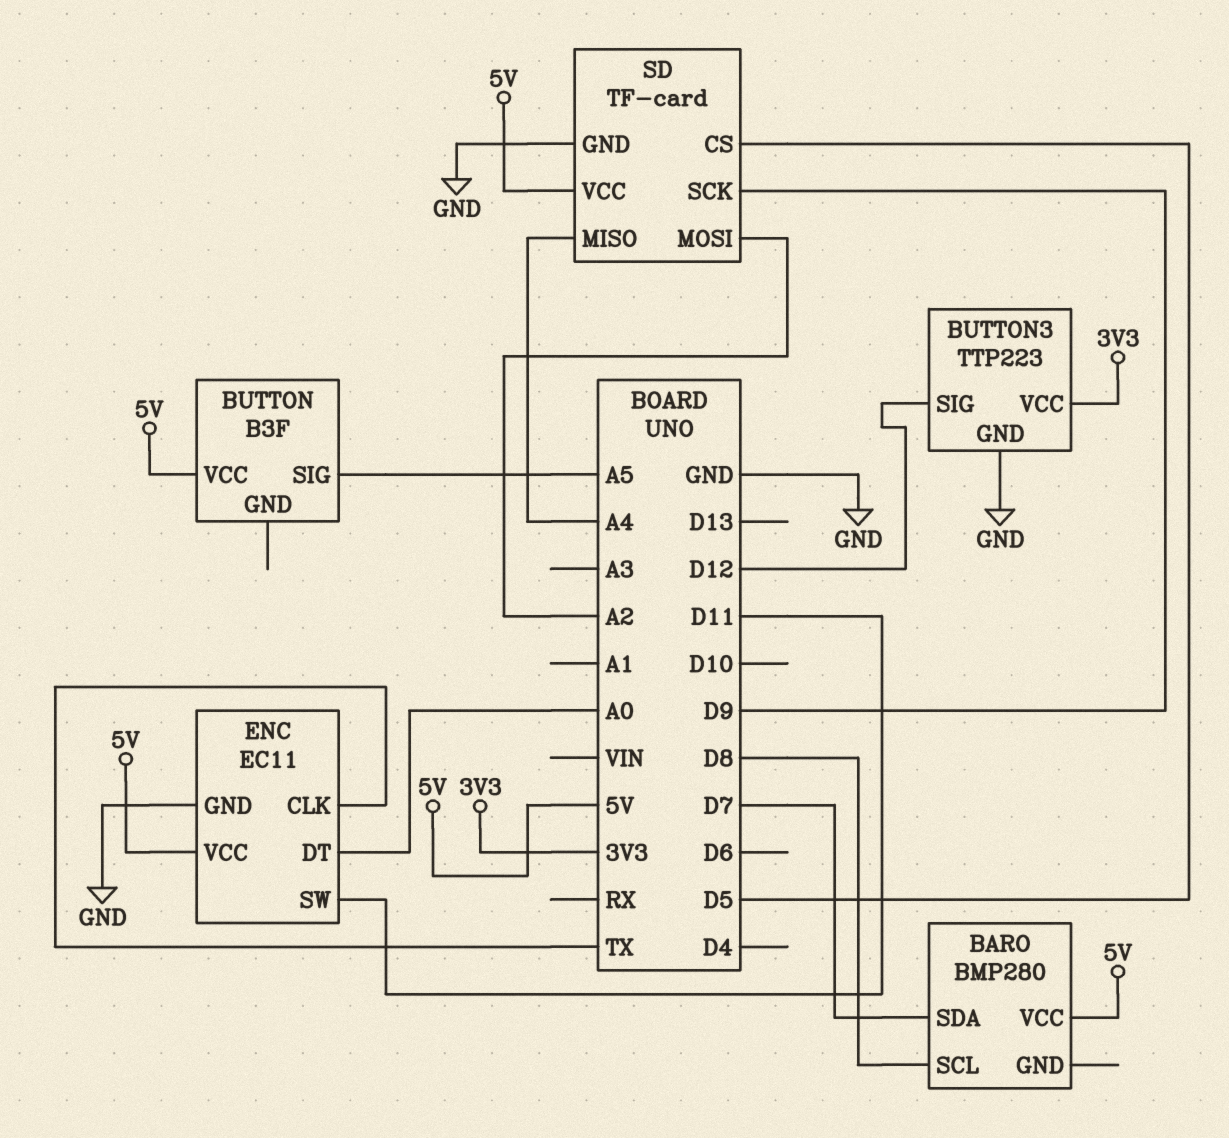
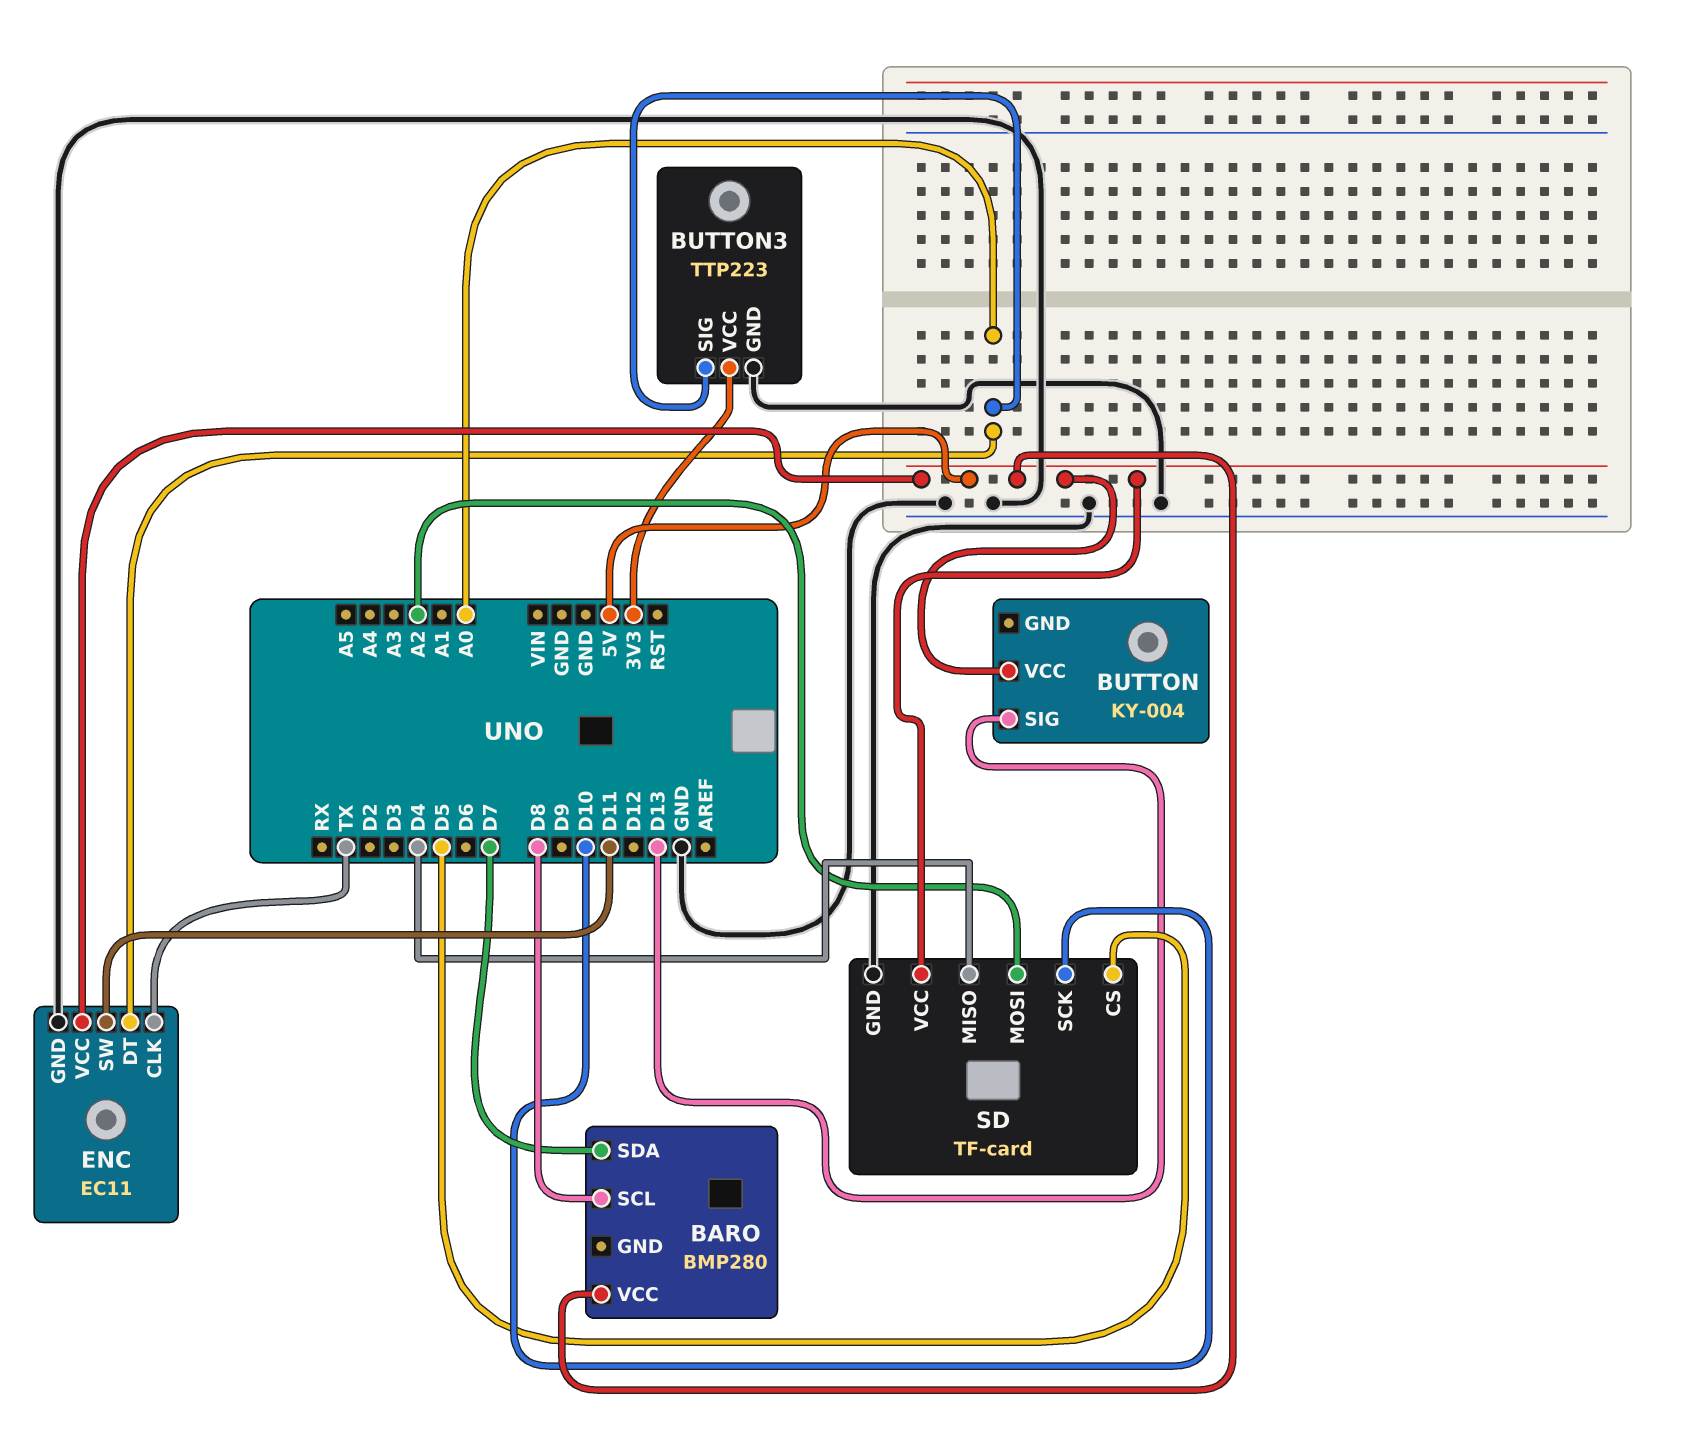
BUTTON: B3F -> KY-004
BUTTON pin SIG: A5 -> D13
BUTTON3 pin SIG: D12 -> A0
SD pin MISO: A4 -> D4
SD pin SCK: D9 -> D10

